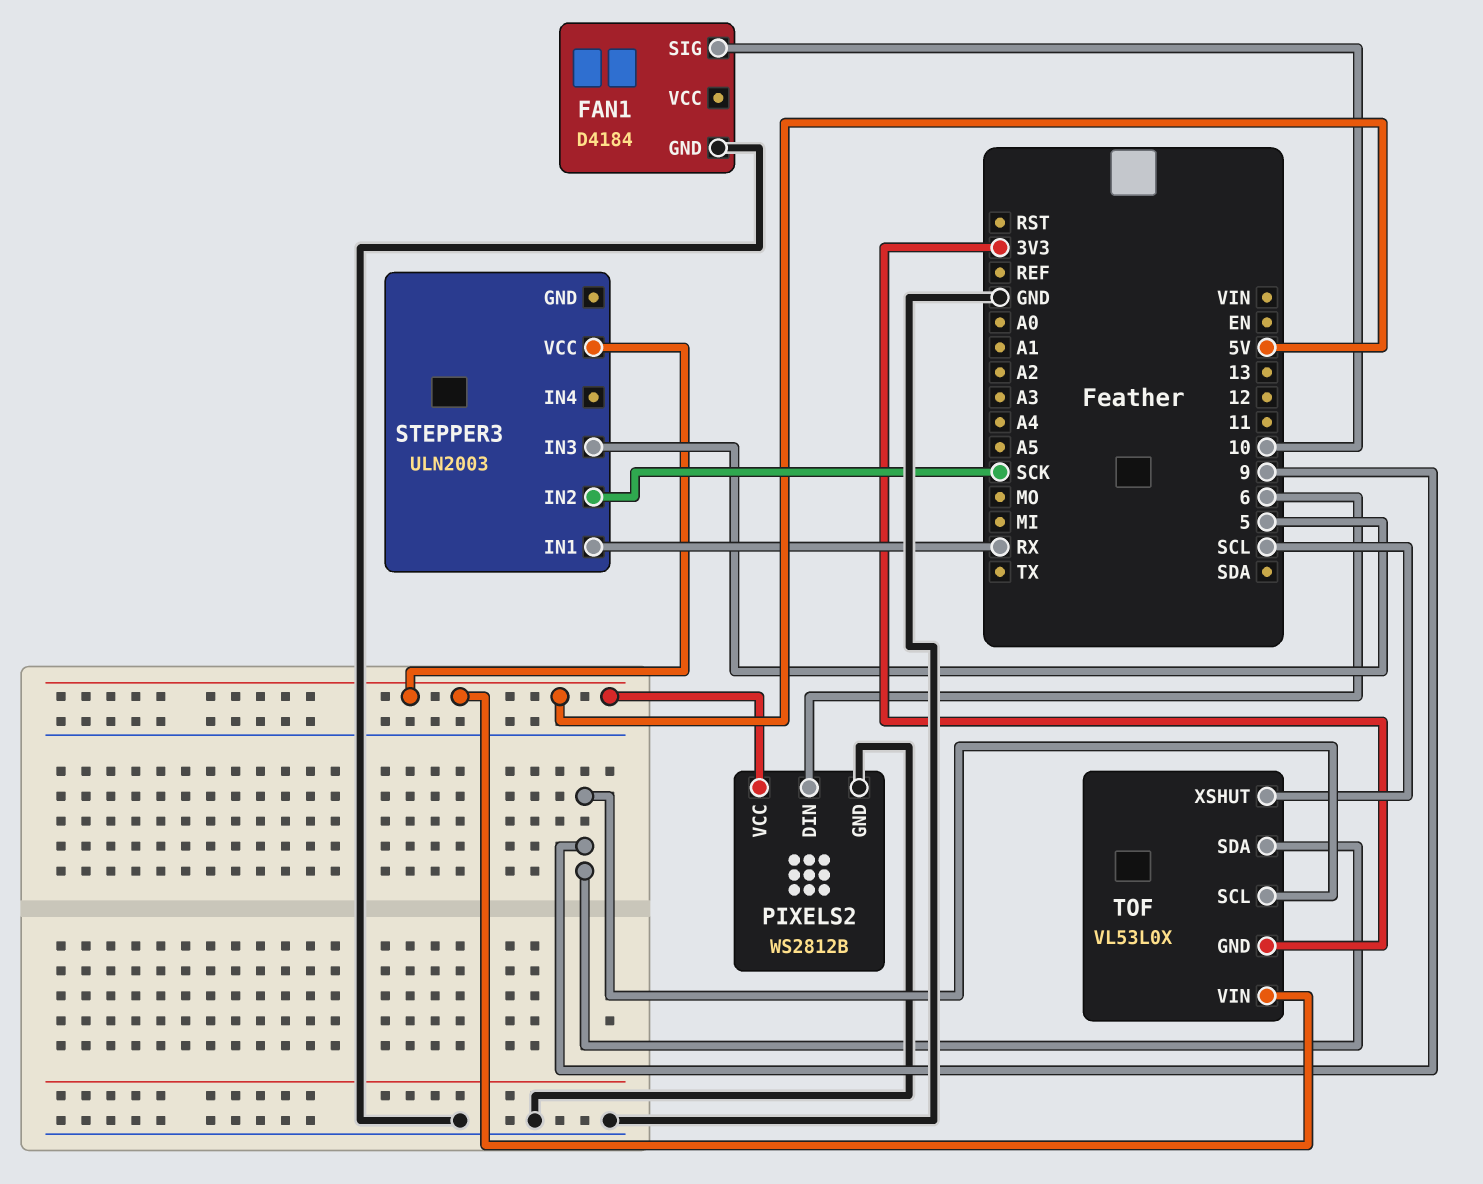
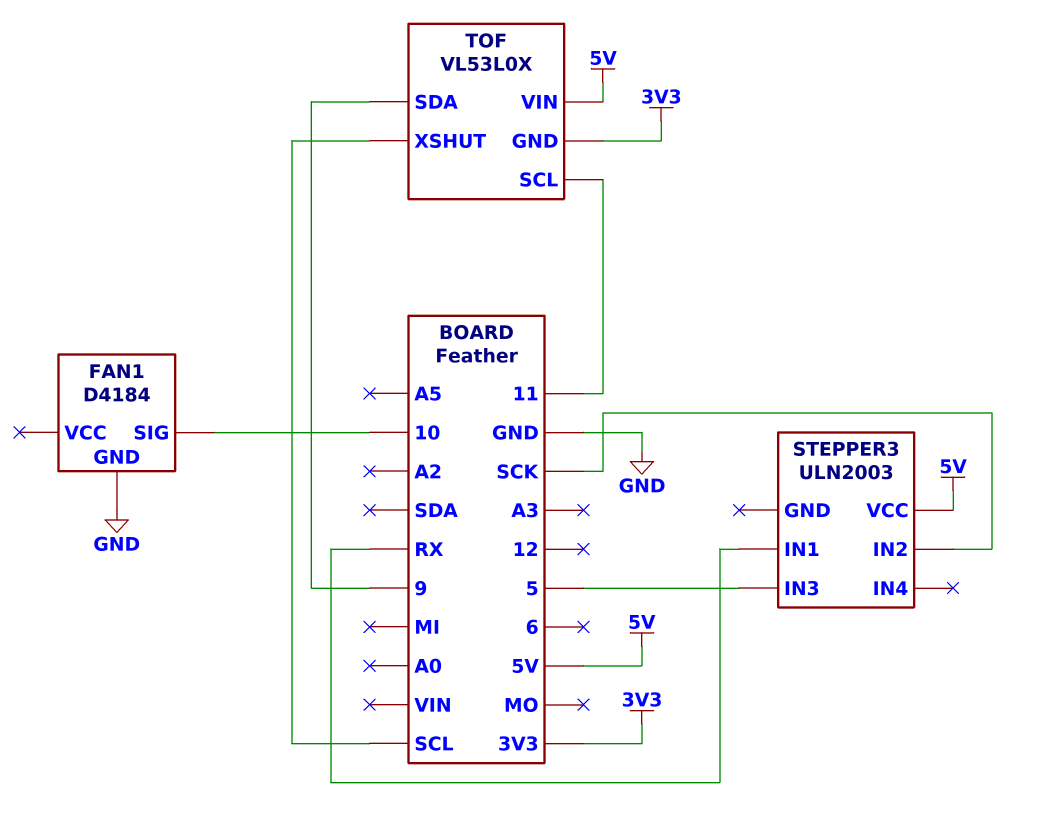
PIXELS2: WS2812B -> none
PIXELS2 pin DIN: 6 -> none
PIXELS2 pin GND: GND -> none
PIXELS2 pin VCC: 5V -> none
TOF pin SCL: 9 -> 11

